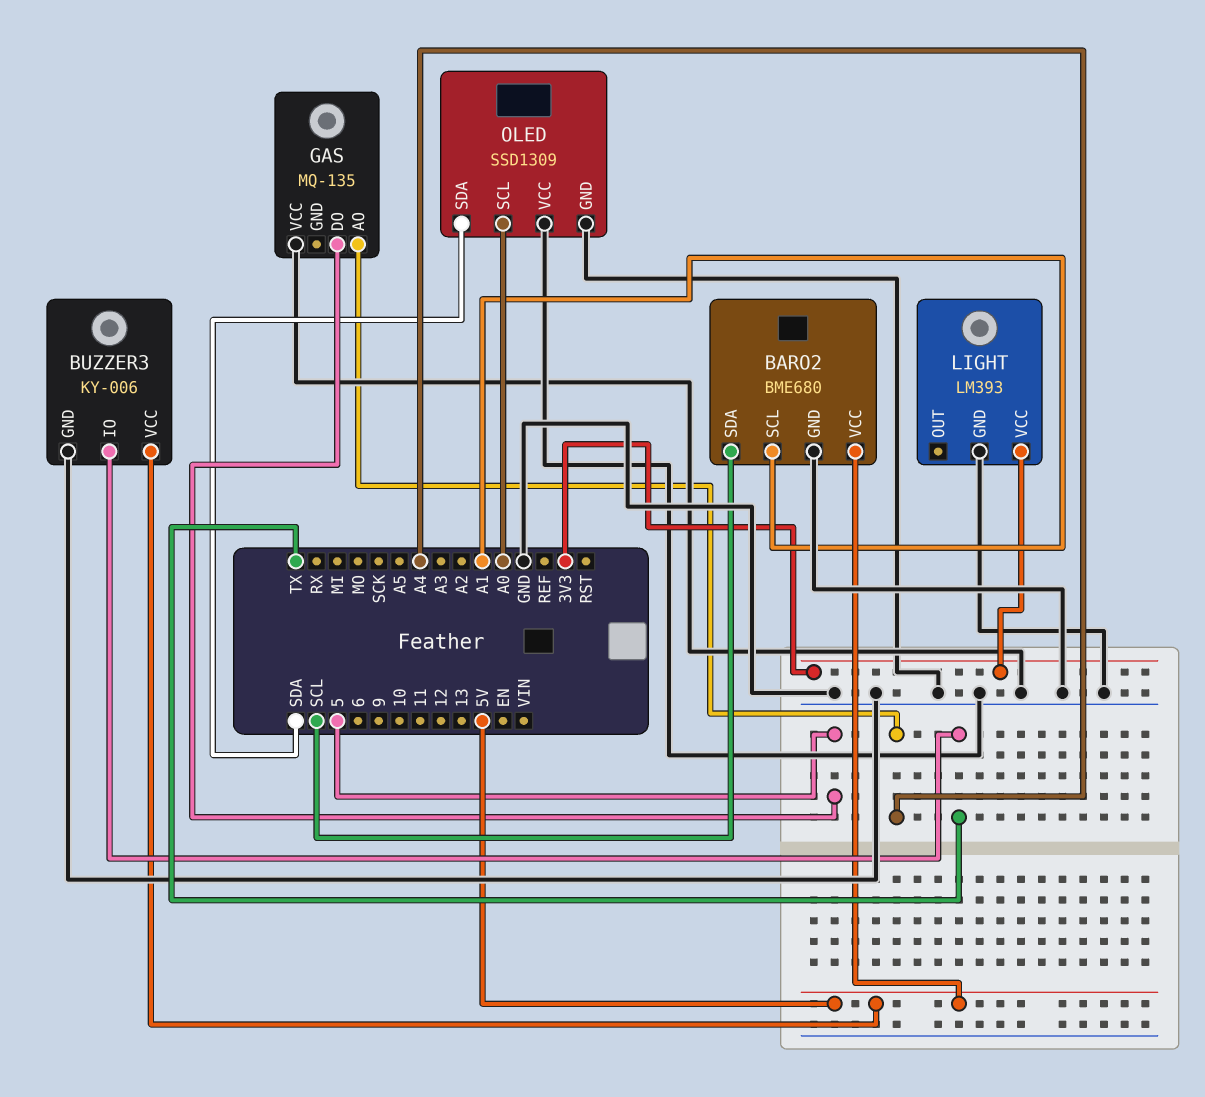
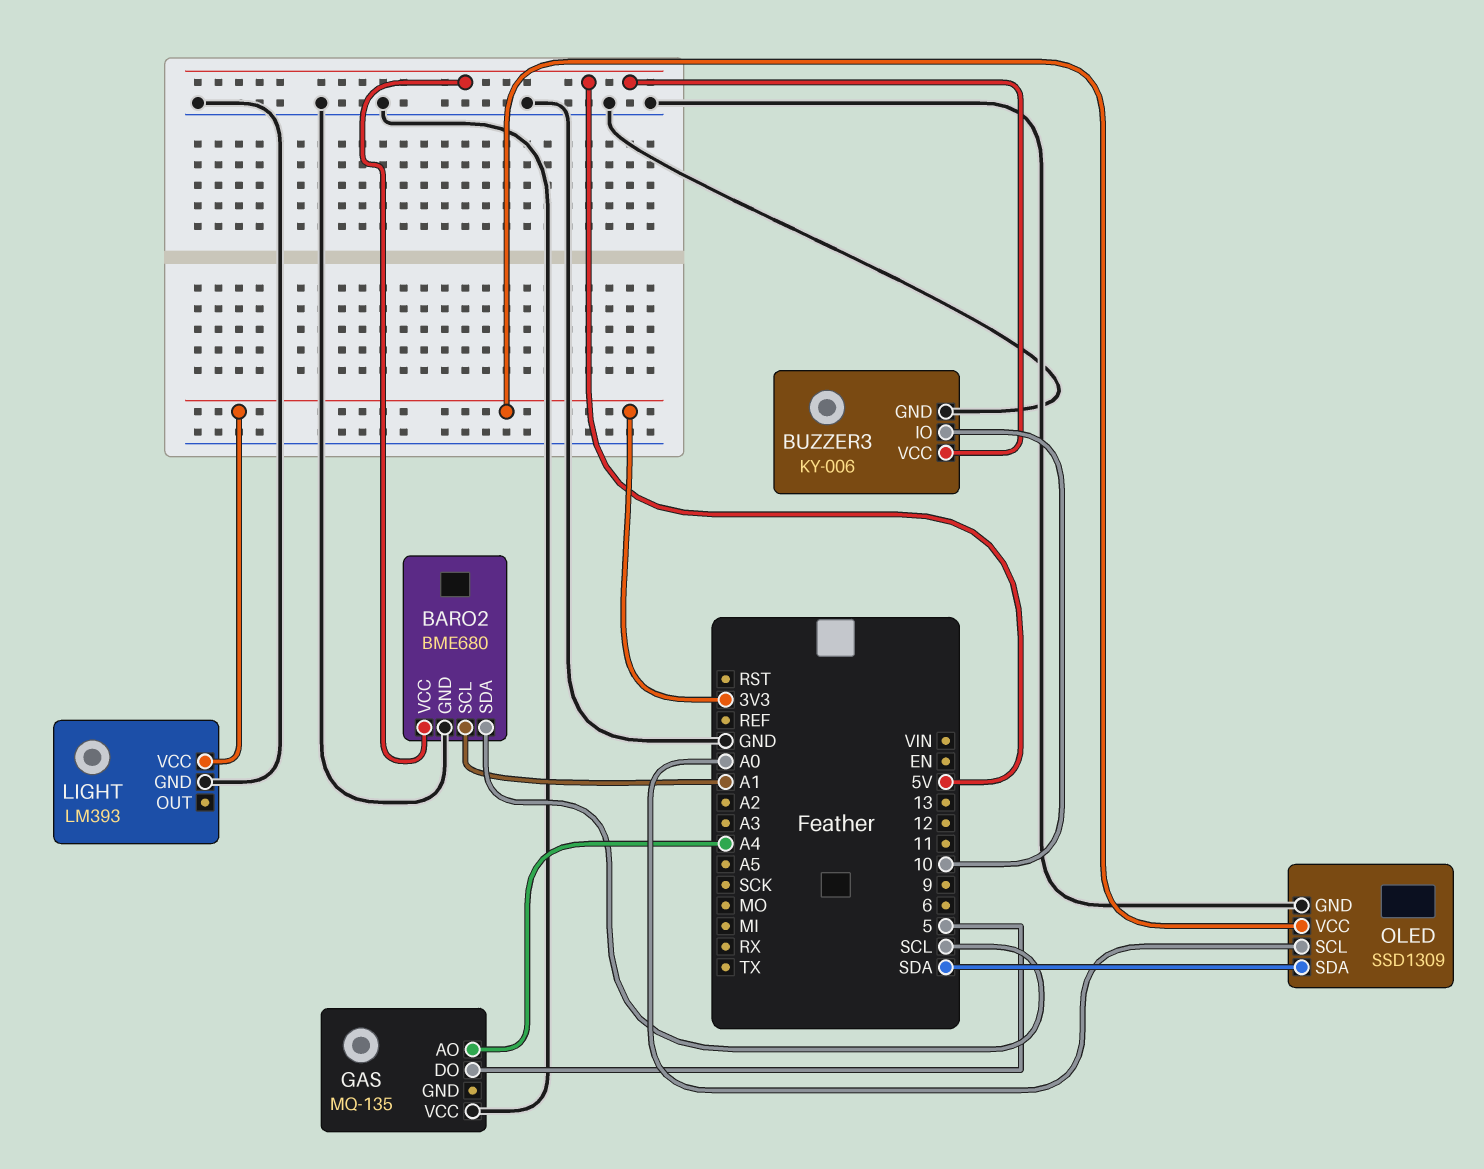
BUZZER3 pin IO: TX -> 10
OLED pin VCC: GND -> 3V3

